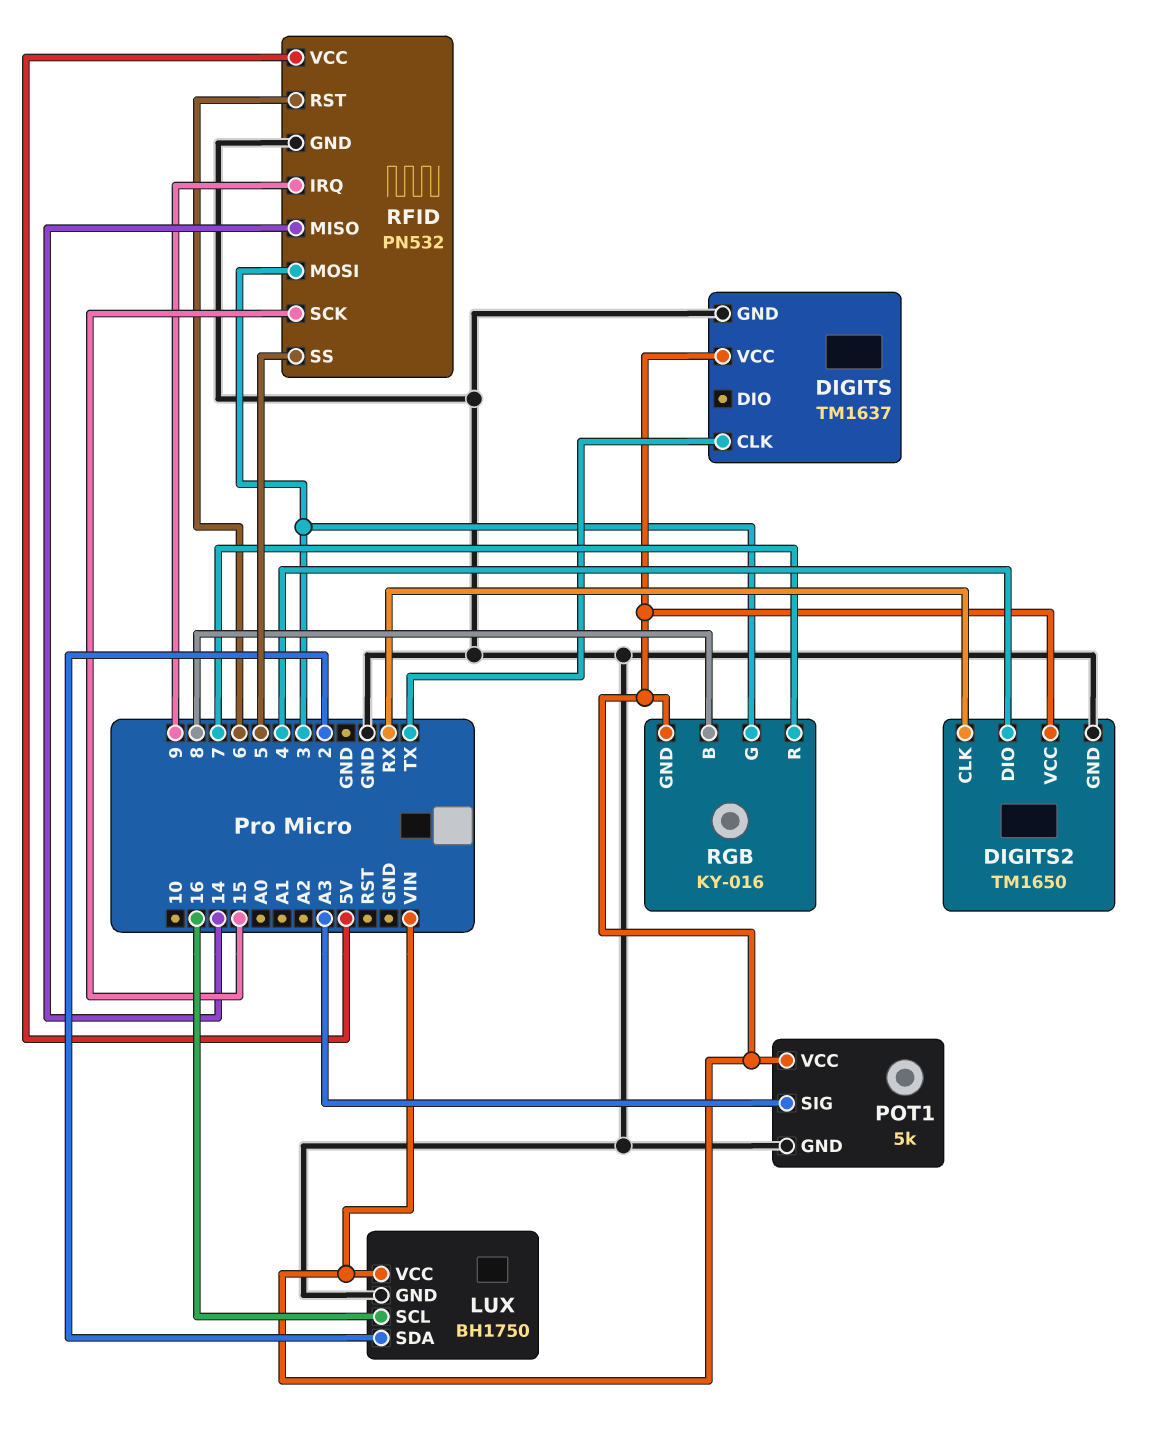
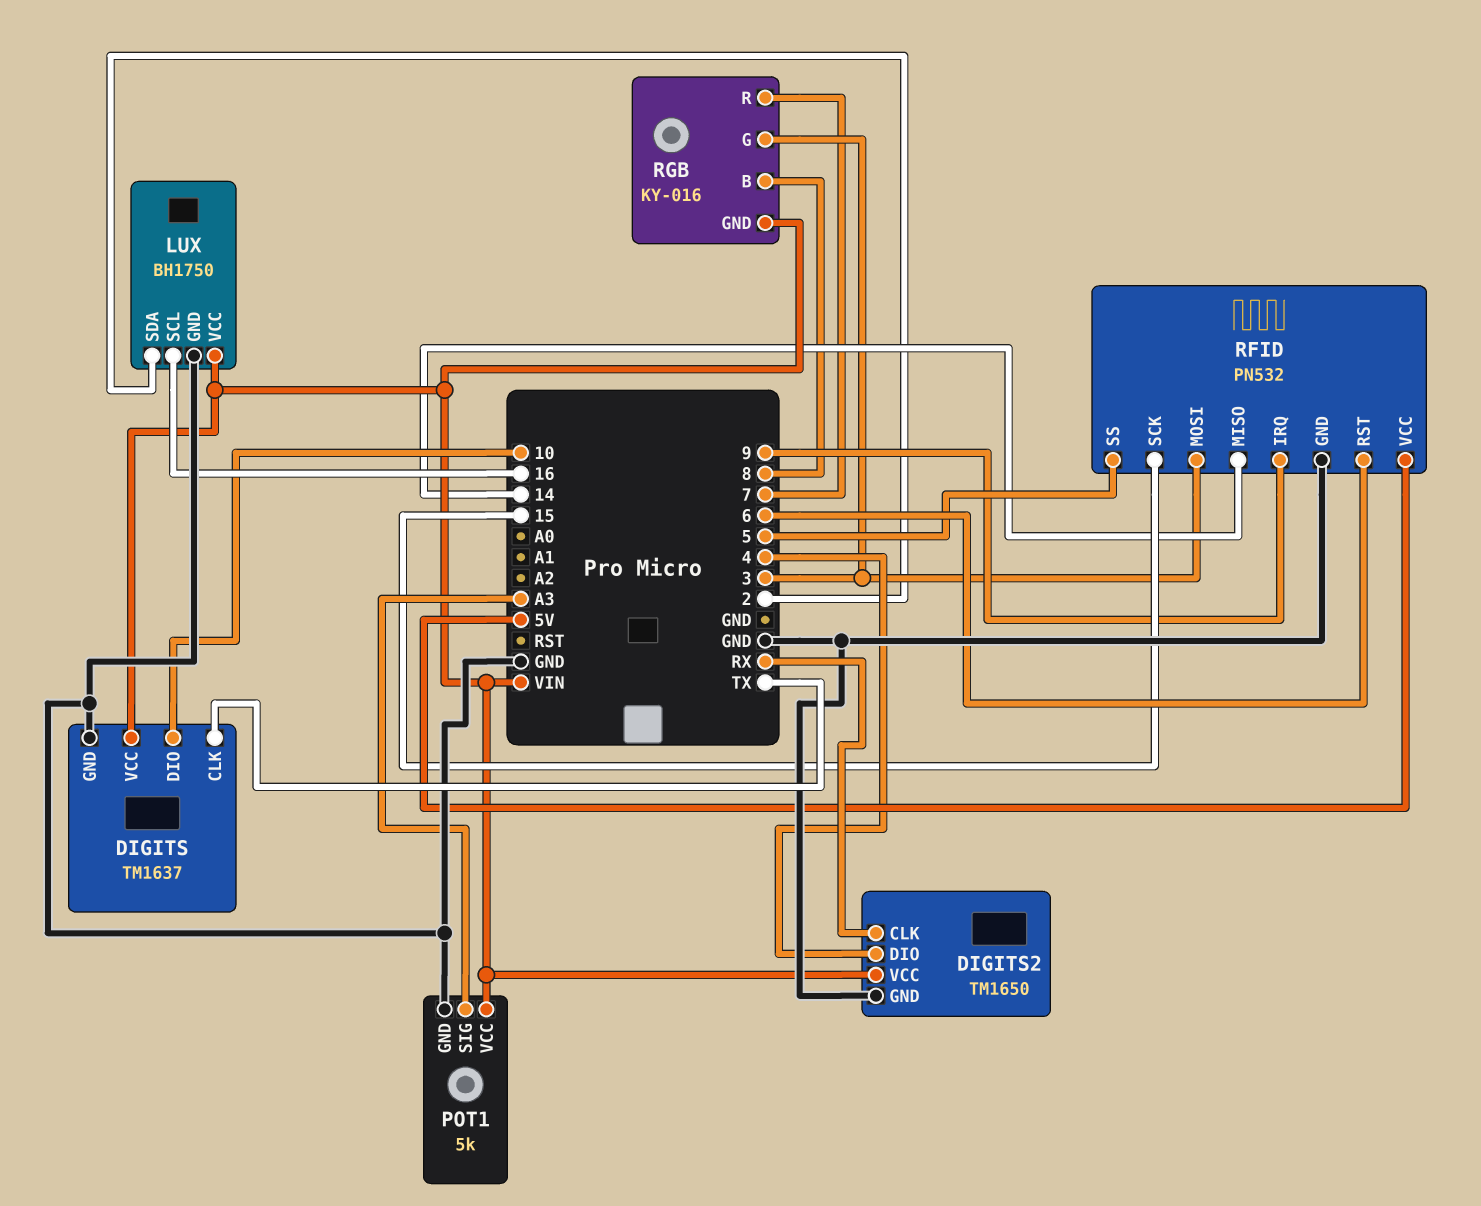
DIGITS pin DIO: none -> 10

